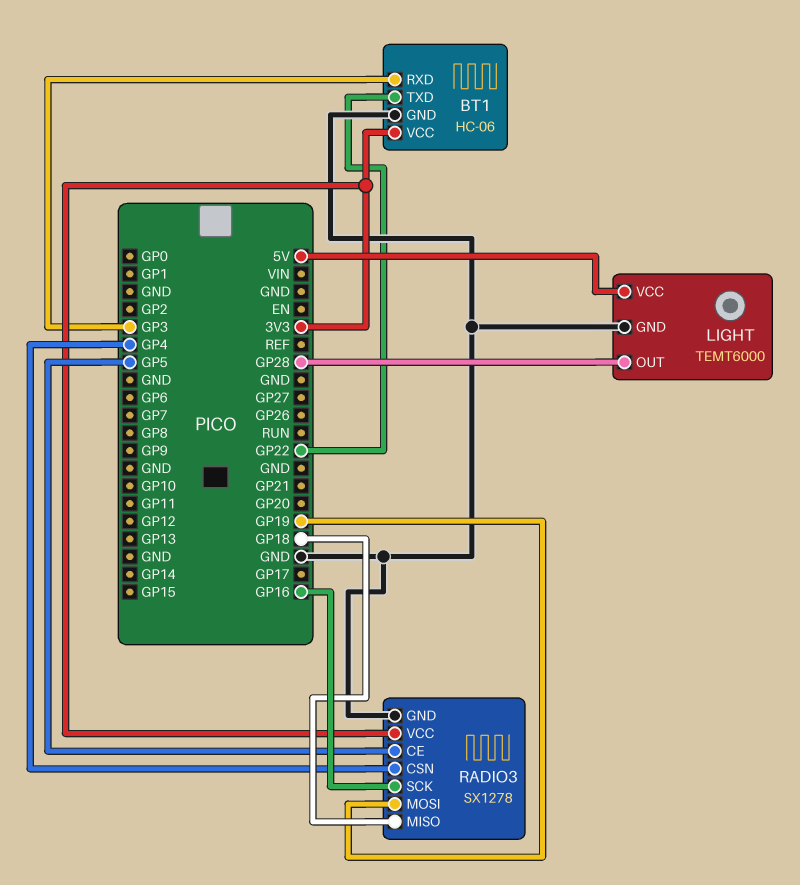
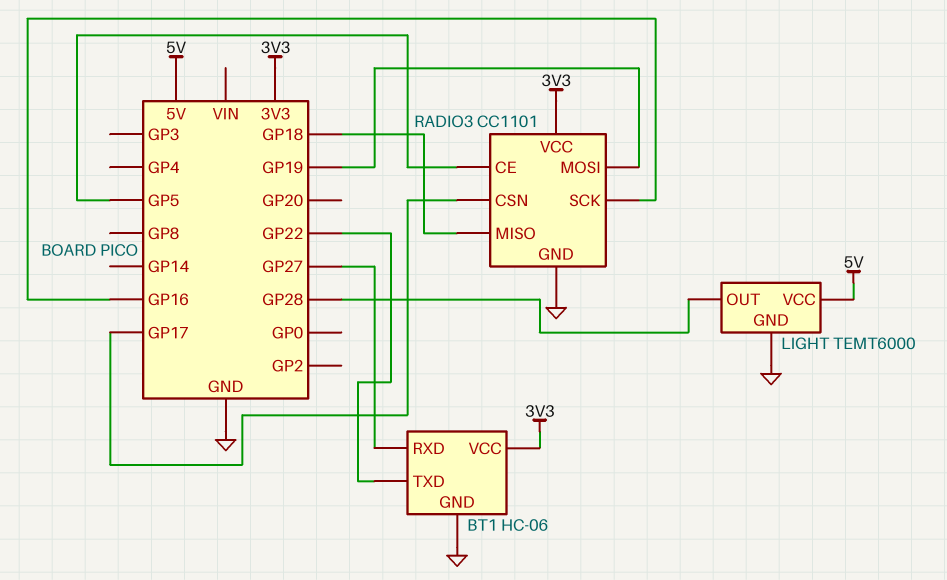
BT1 pin RXD: GP3 -> GP27
RADIO3: SX1278 -> CC1101
RADIO3 pin CSN: GP4 -> GP17

